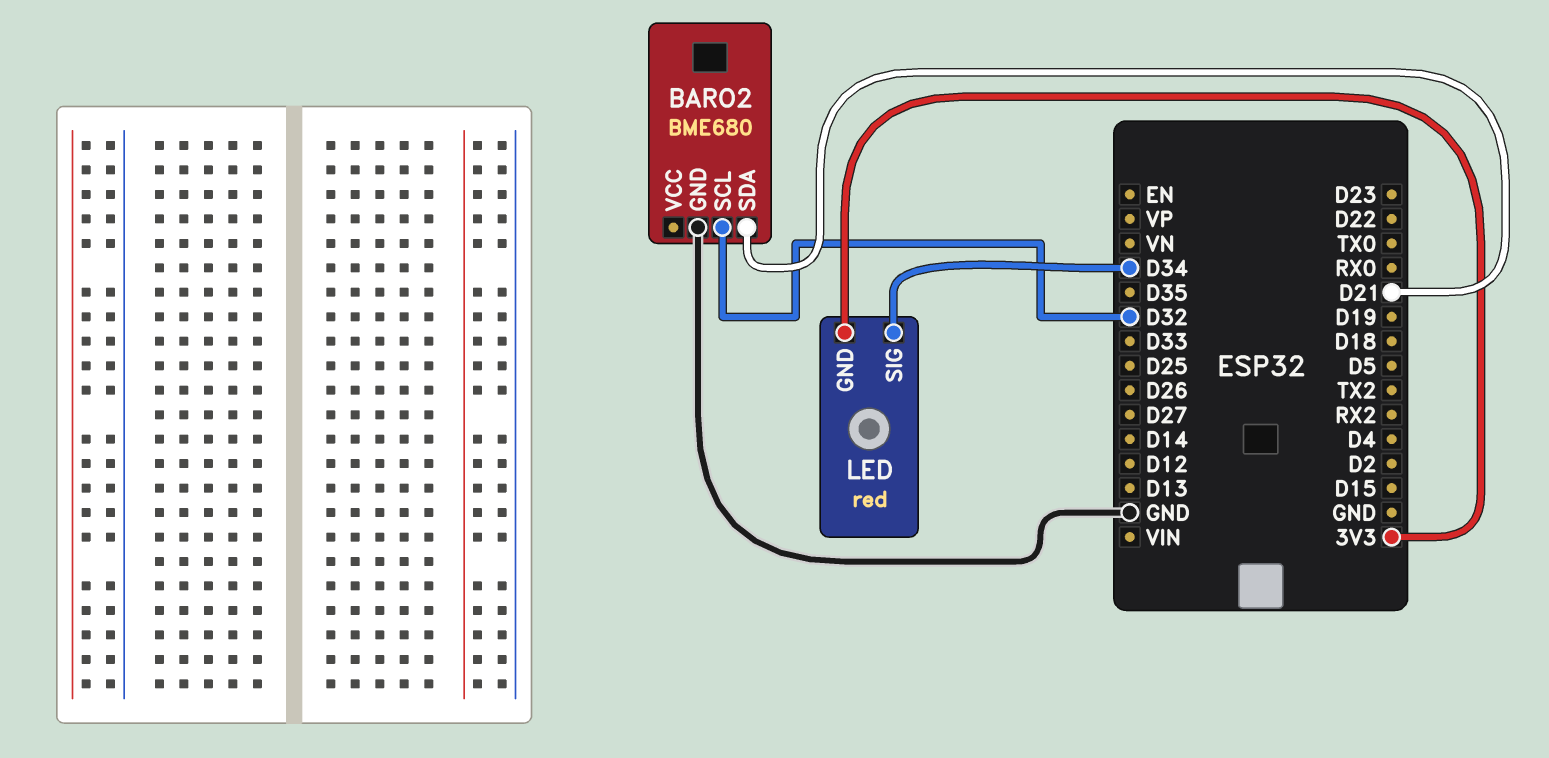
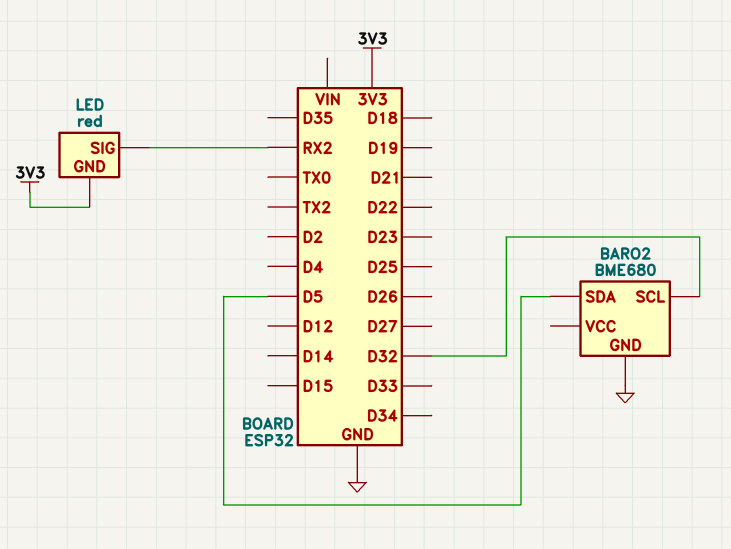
BARO2 pin SDA: D21 -> D5
LED pin SIG: D34 -> RX2

